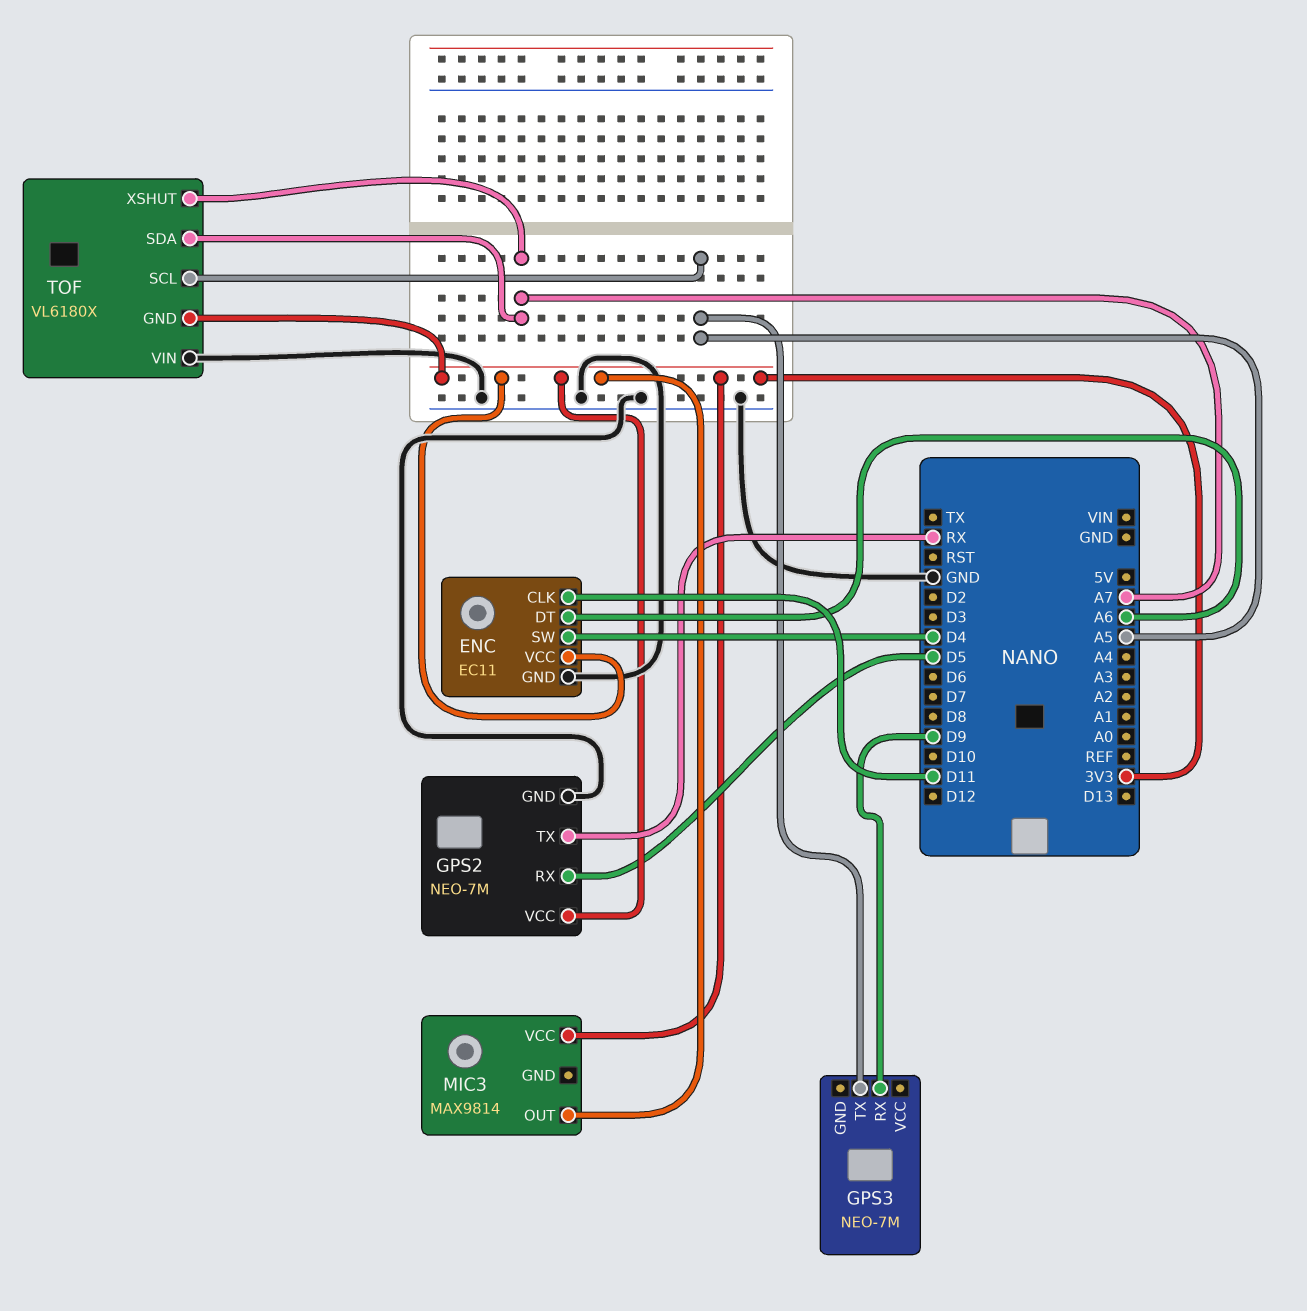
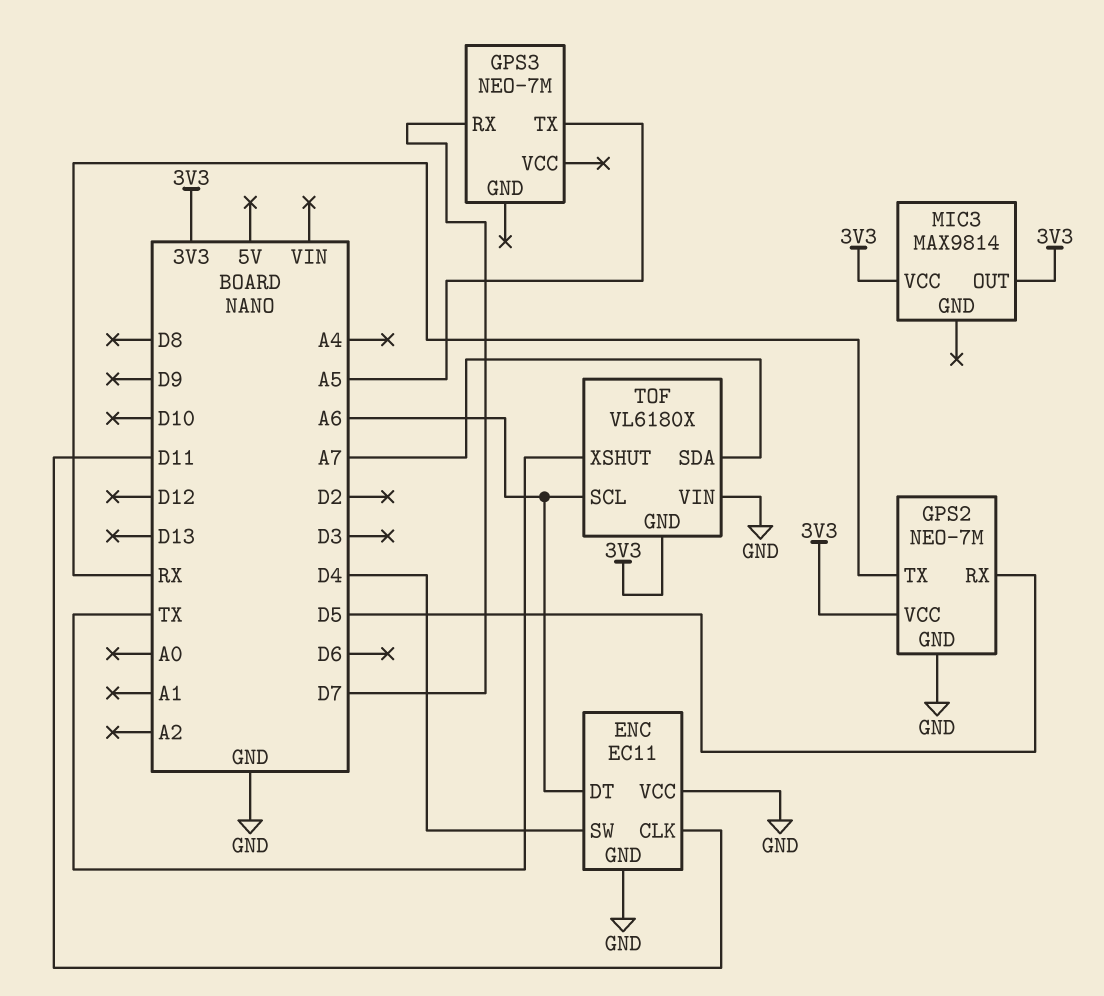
ENC pin VCC: 3V3 -> GND
GPS3 pin RX: D9 -> D7
TOF pin SCL: A5 -> A6
TOF pin XSHUT: A7 -> TX

